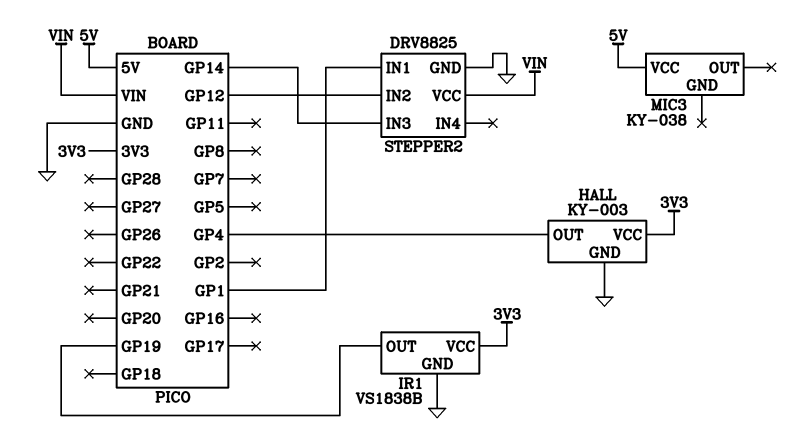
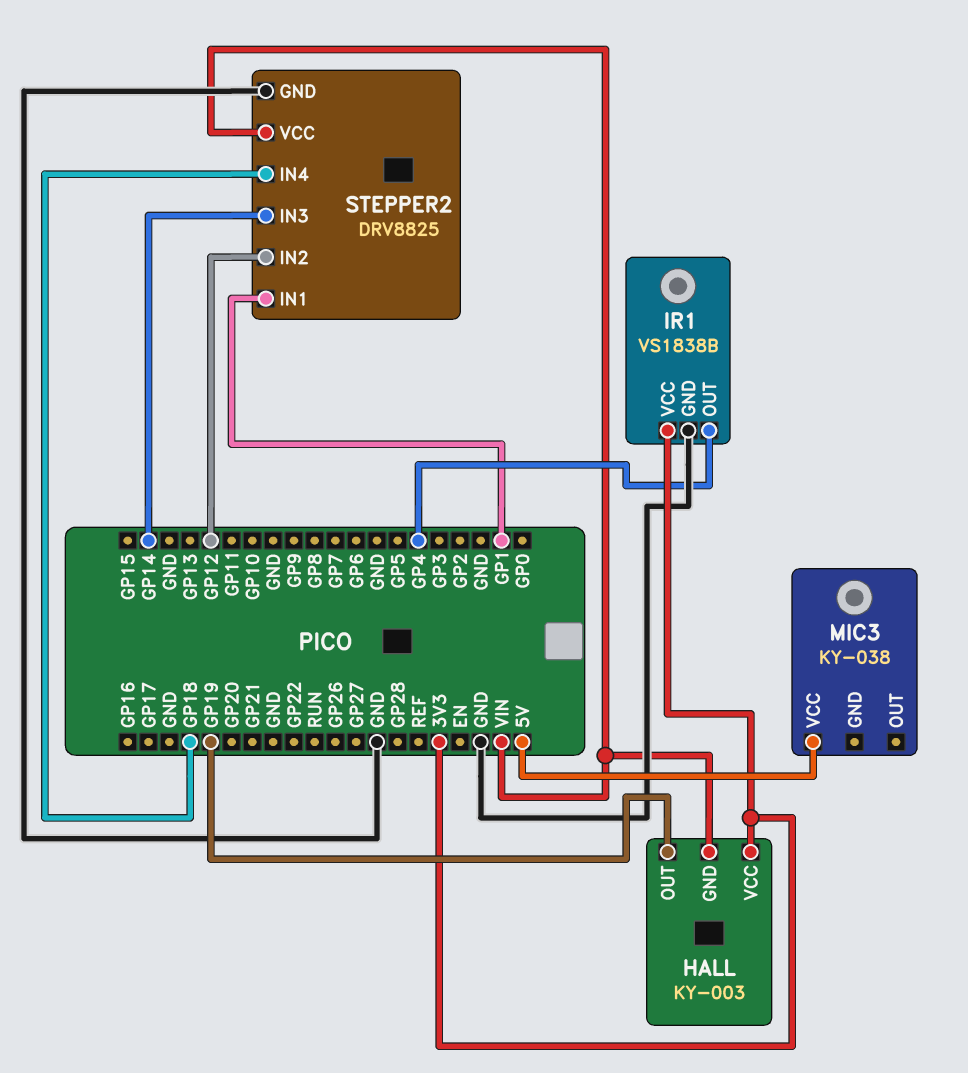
HALL pin GND: GND -> VIN
HALL pin OUT: GP4 -> GP19
IR1 pin OUT: GP19 -> GP4
STEPPER2 pin IN4: none -> GP18

